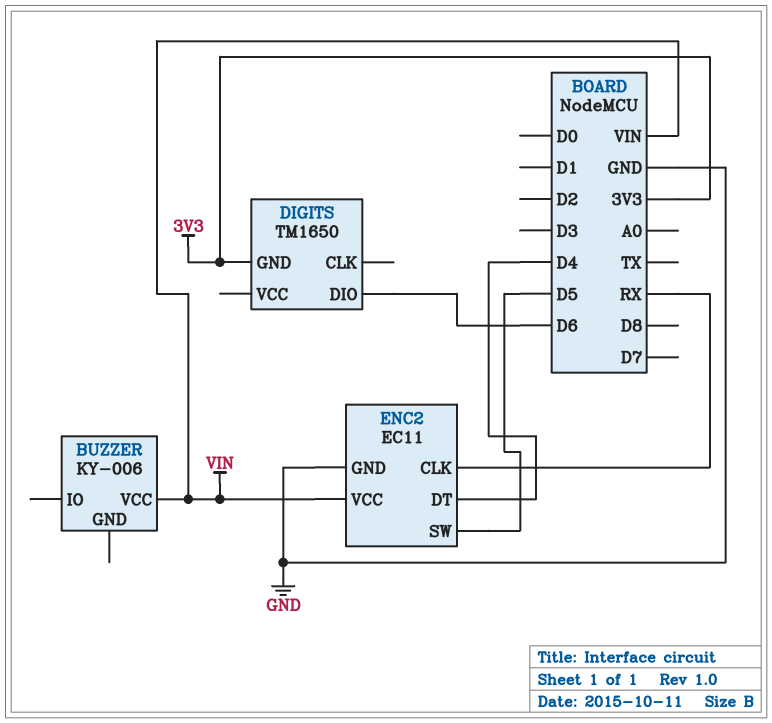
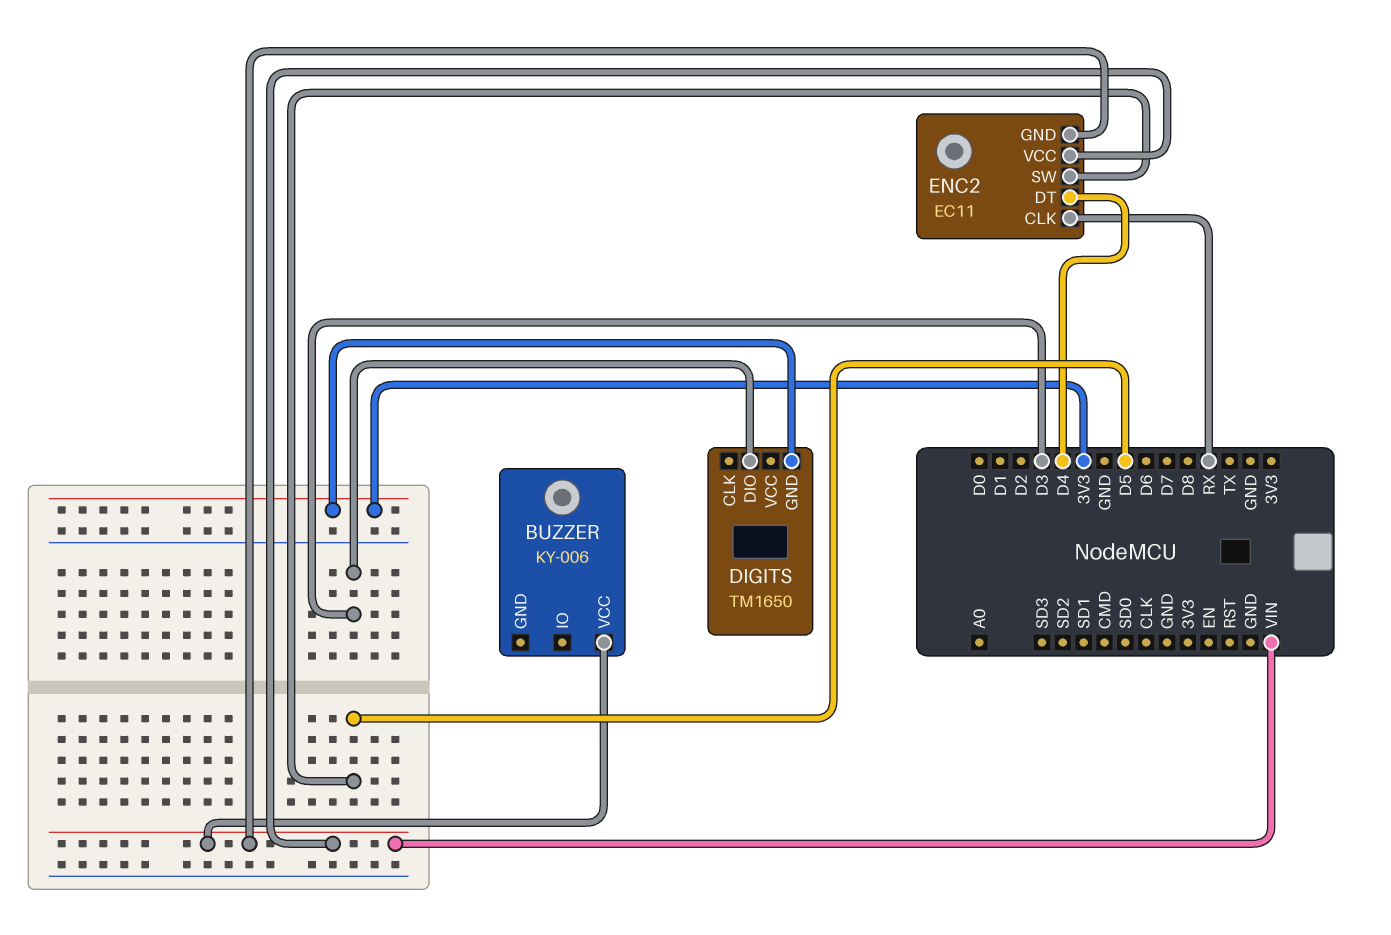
DIGITS pin DIO: D6 -> D3
ENC2 pin GND: GND -> VIN

